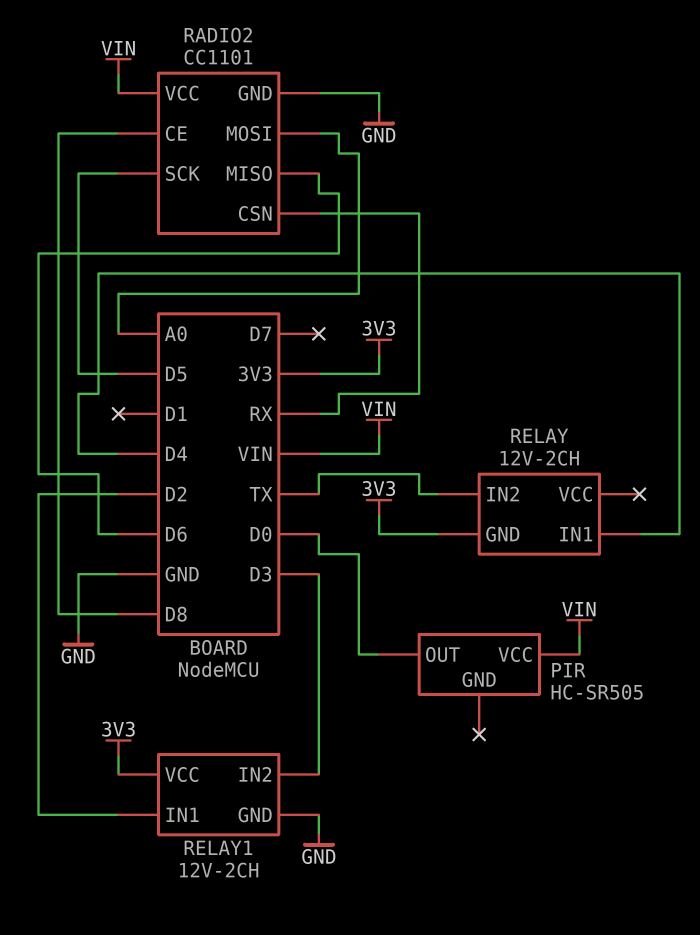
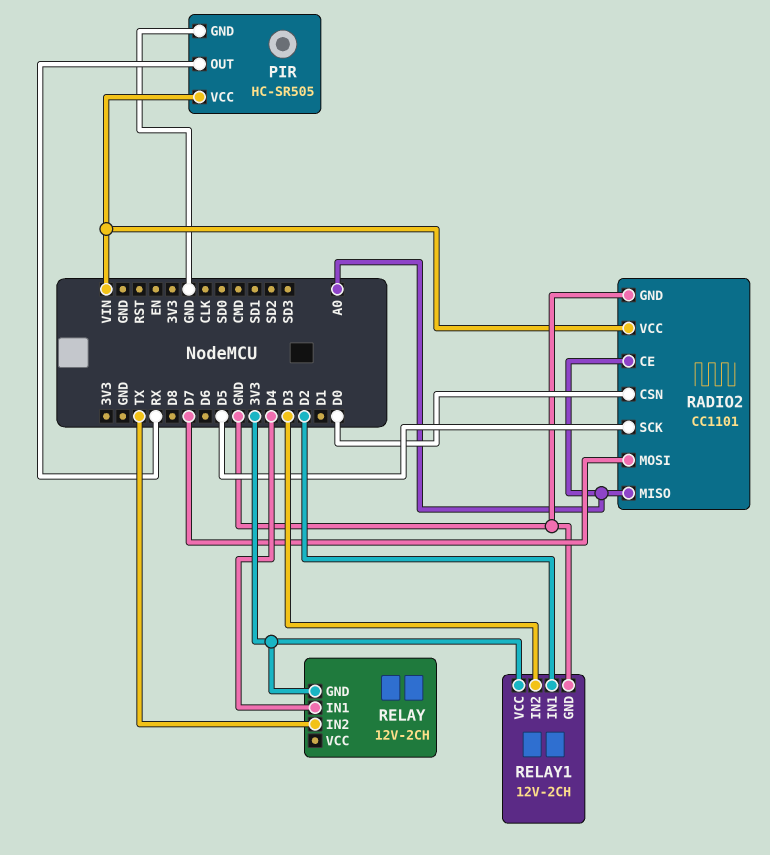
PIR pin GND: none -> GND
PIR pin OUT: D0 -> RX
RADIO2 pin CE: D8 -> A0
RADIO2 pin CSN: RX -> D0
RADIO2 pin MISO: D6 -> A0
RADIO2 pin MOSI: A0 -> D7

